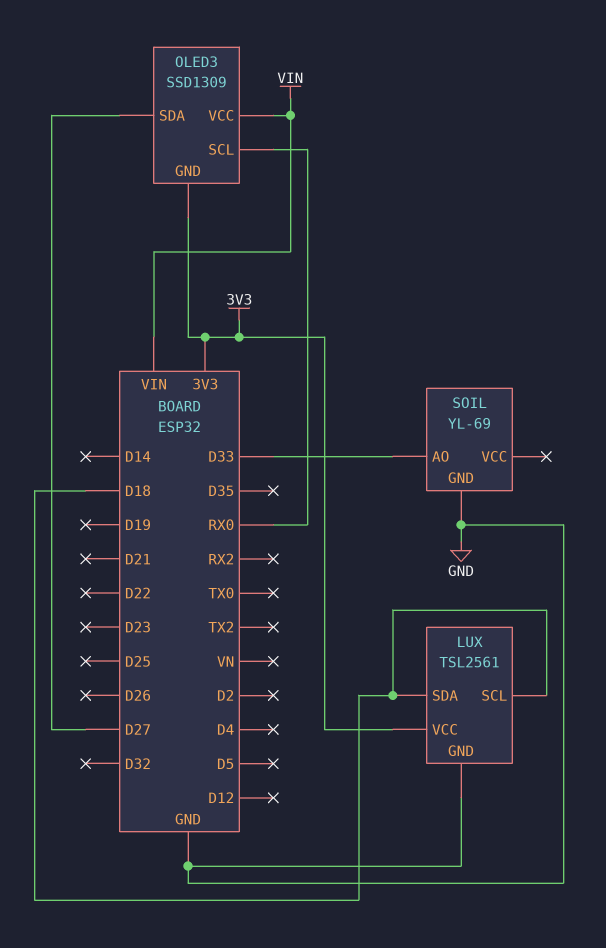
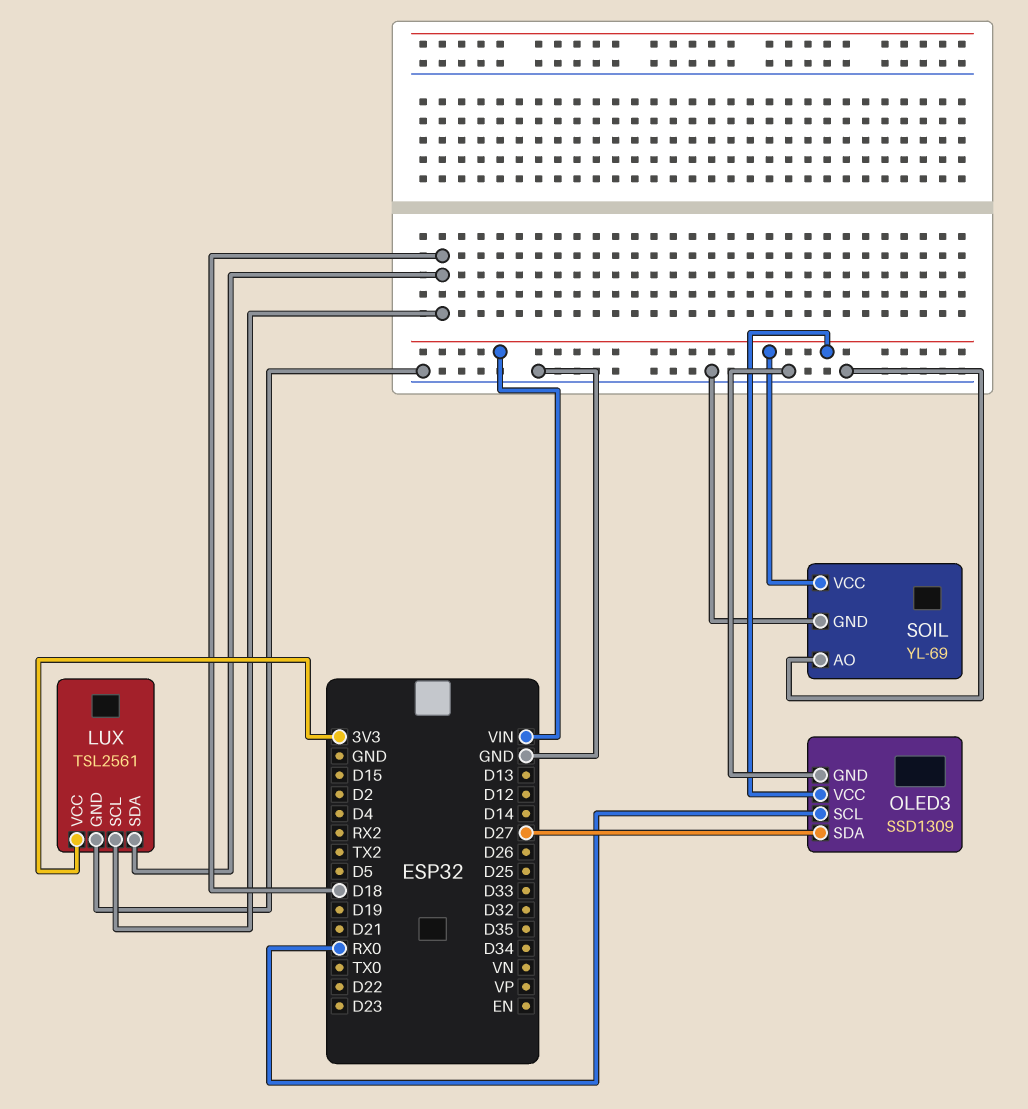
OLED3 pin GND: 3V3 -> GND
SOIL pin AO: D33 -> GND
SOIL pin VCC: none -> VIN

